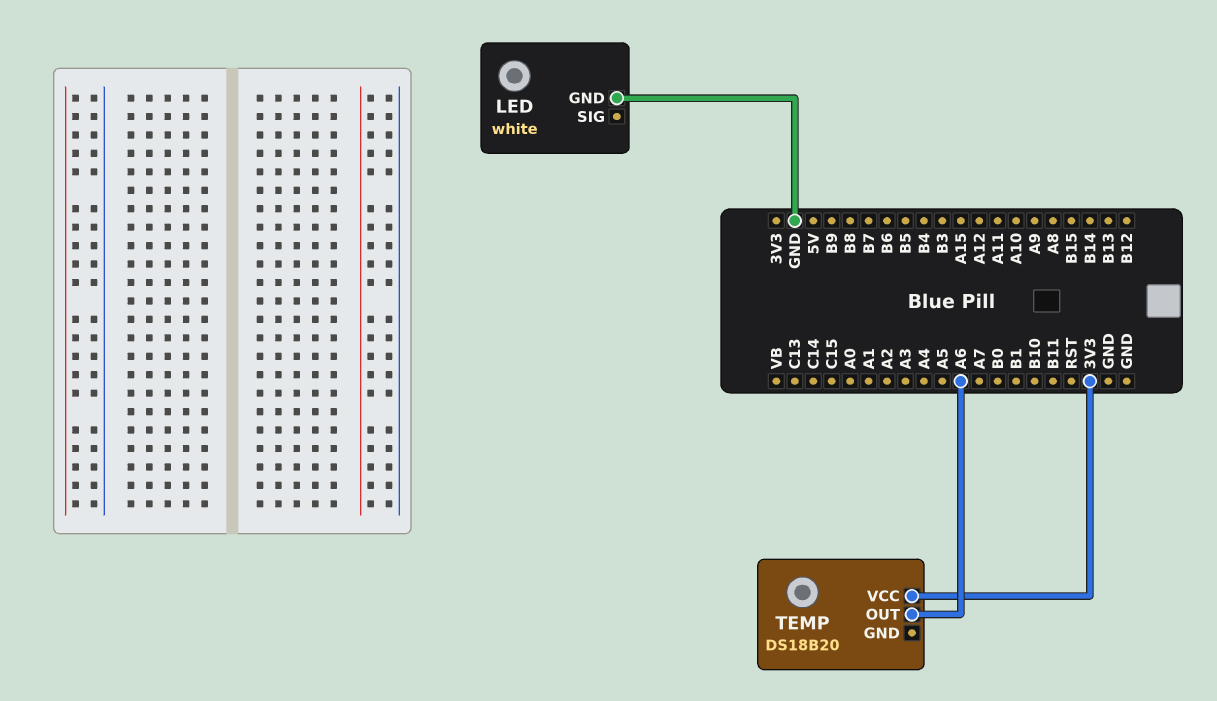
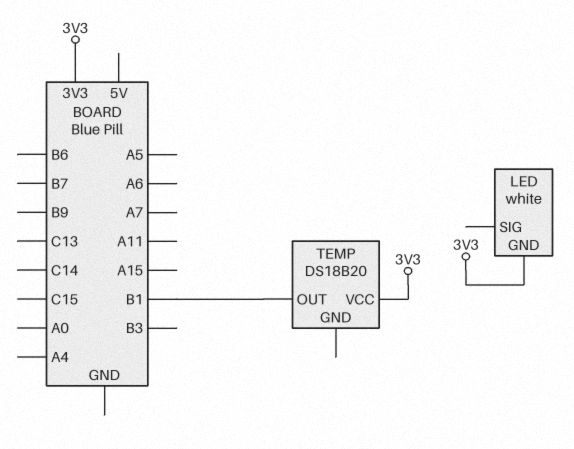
LED pin GND: GND -> 3V3
TEMP pin OUT: A6 -> B1

